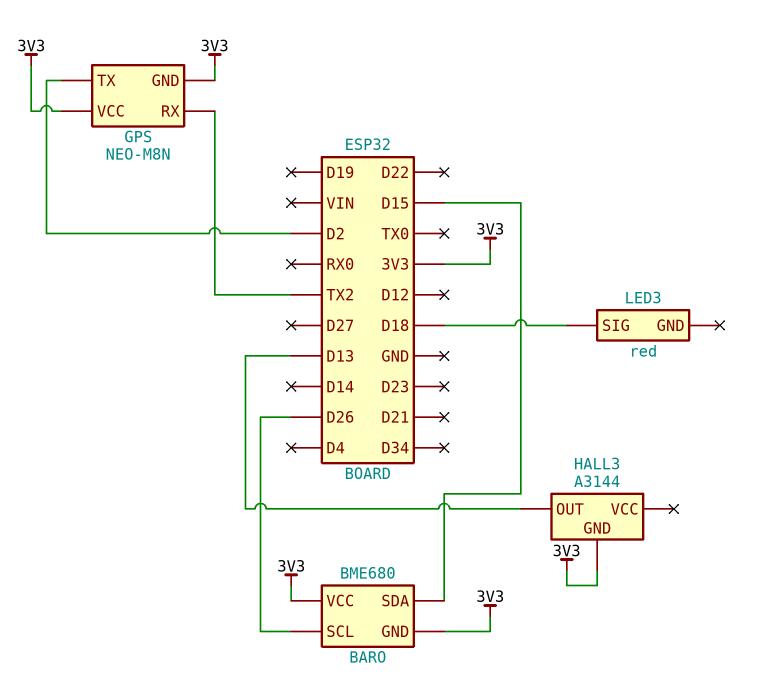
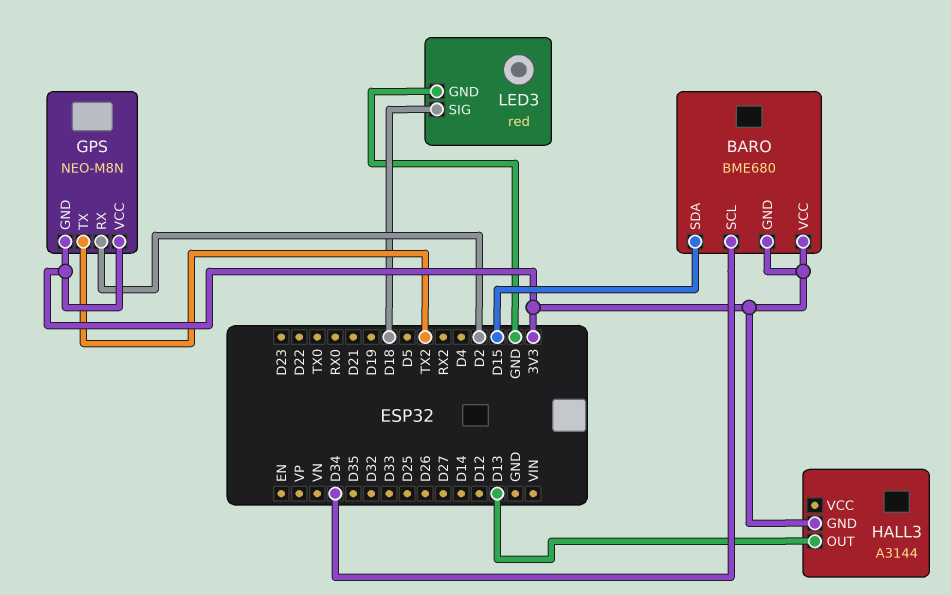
BARO pin SCL: D26 -> D34
GPS pin RX: TX2 -> D2
GPS pin TX: D2 -> TX2
LED3 pin GND: none -> GND

